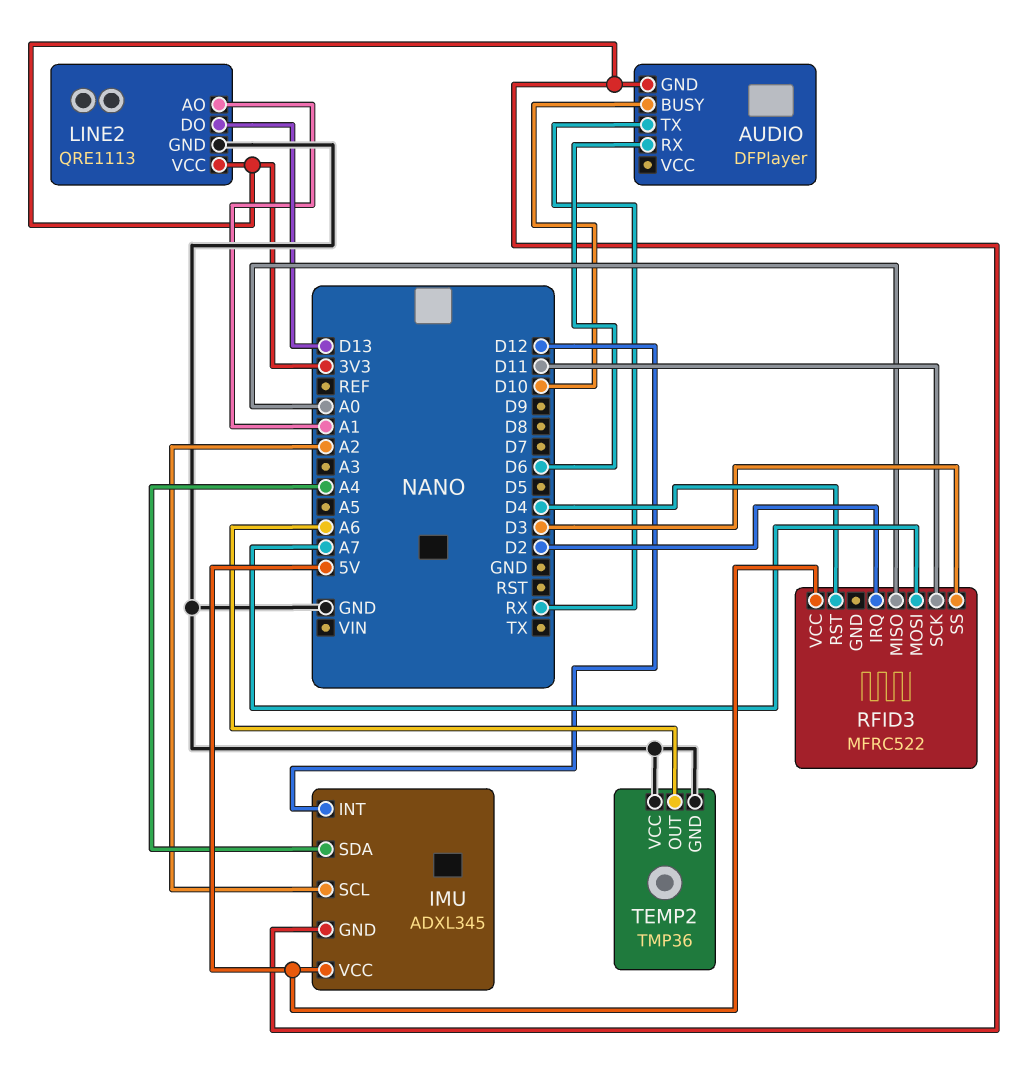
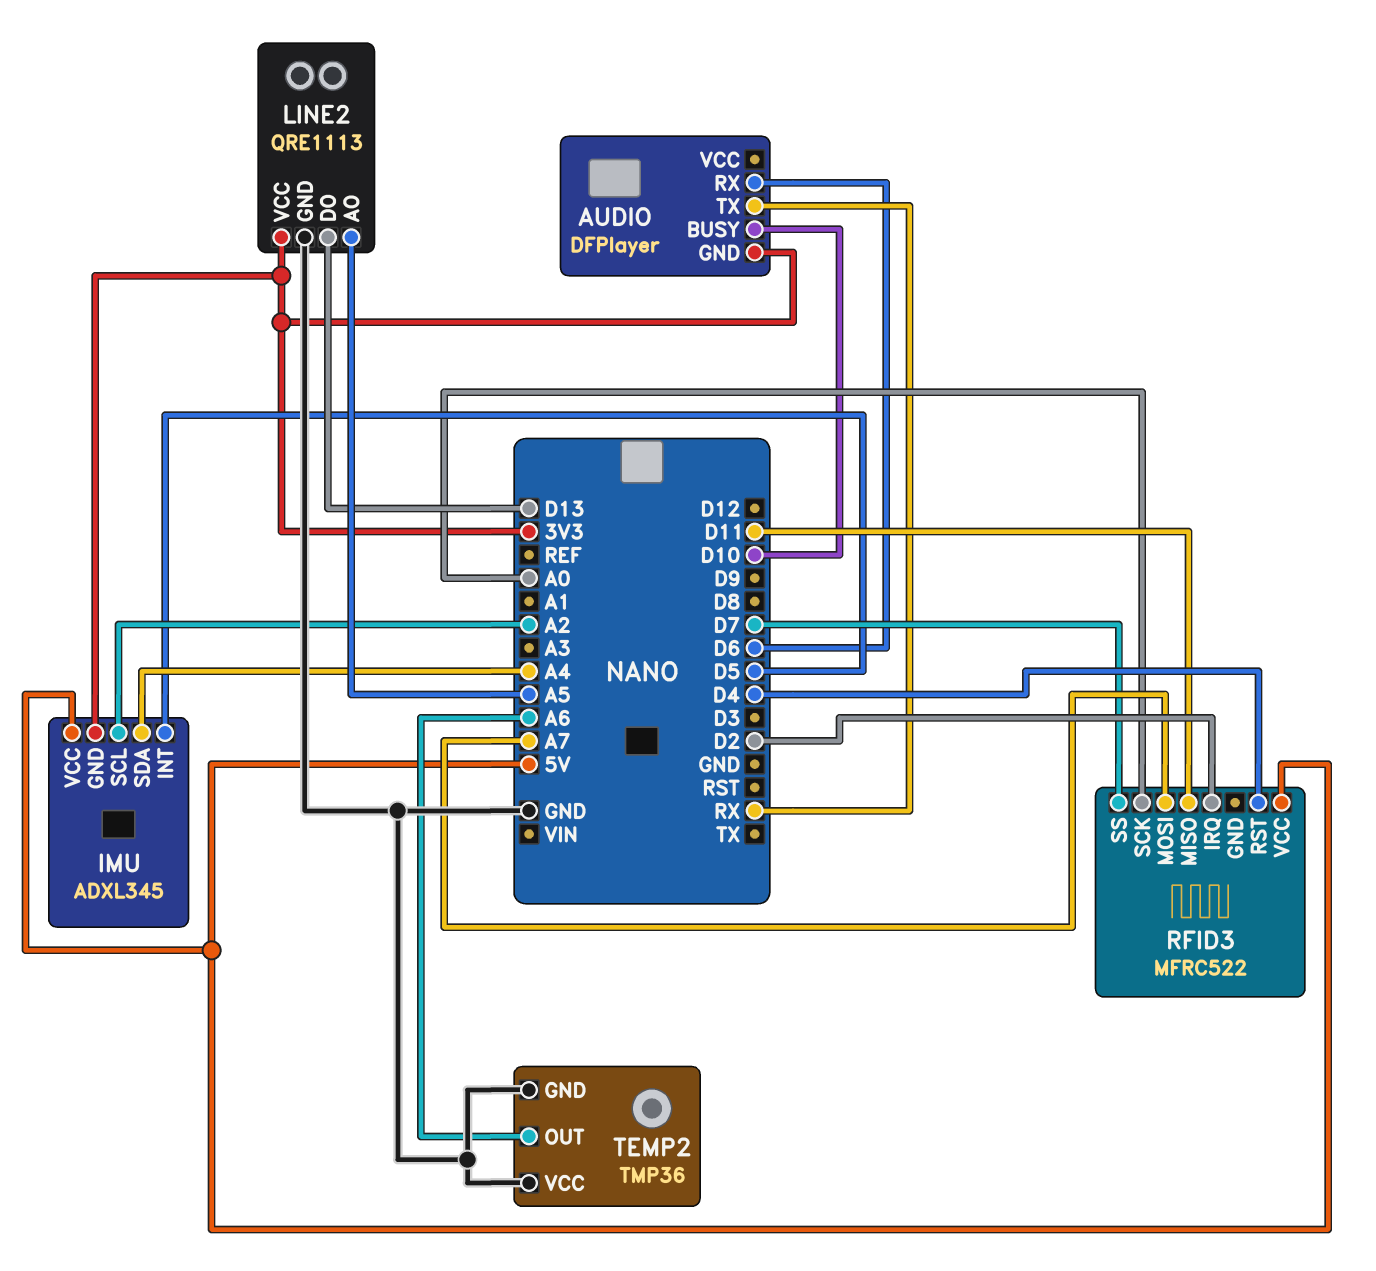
IMU pin INT: D12 -> D5
LINE2 pin AO: A1 -> A5
RFID3 pin MISO: A0 -> D11
RFID3 pin SCK: D11 -> A0
RFID3 pin SS: D3 -> D7

